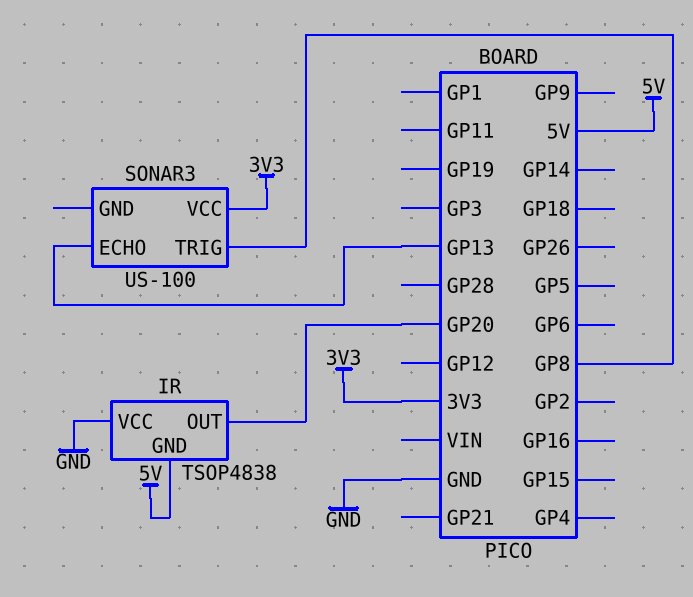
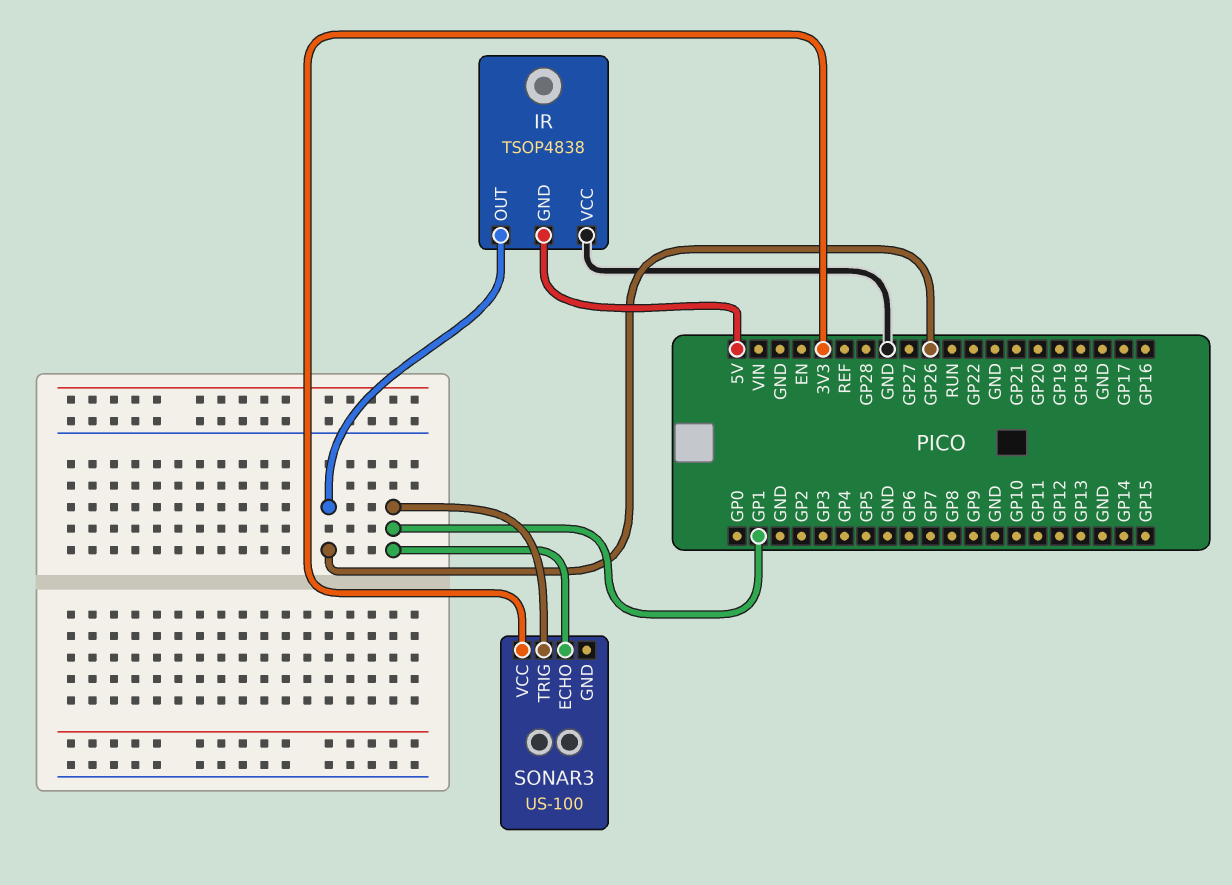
IR pin OUT: GP20 -> GP26
SONAR3 pin ECHO: GP13 -> GP1
SONAR3 pin TRIG: GP8 -> GP1

